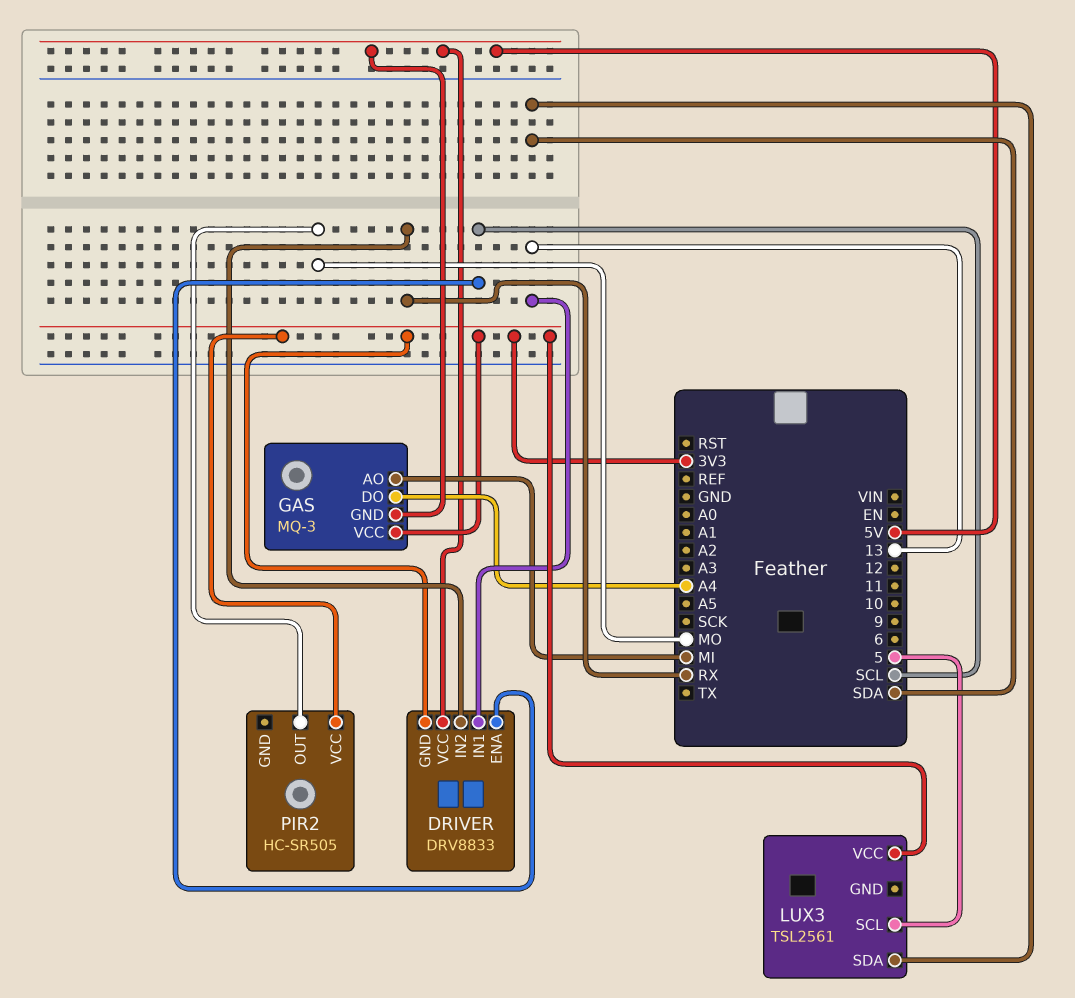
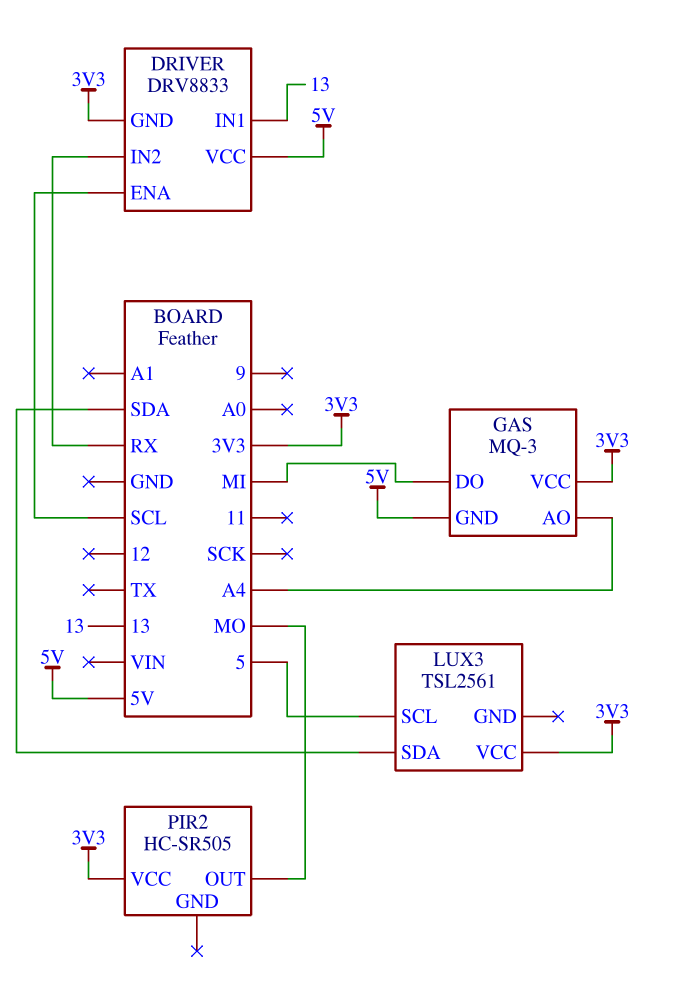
GAS pin AO: MI -> A4
GAS pin DO: A4 -> MI

